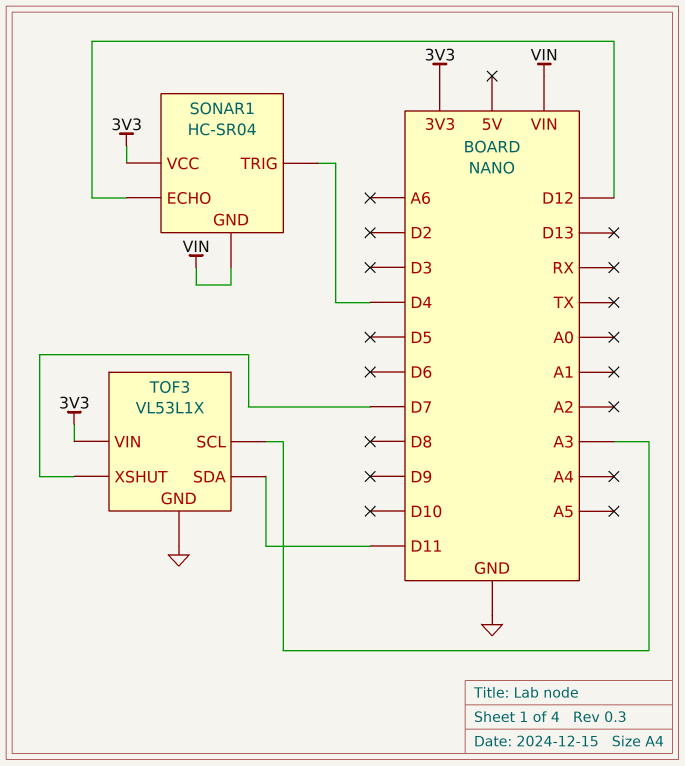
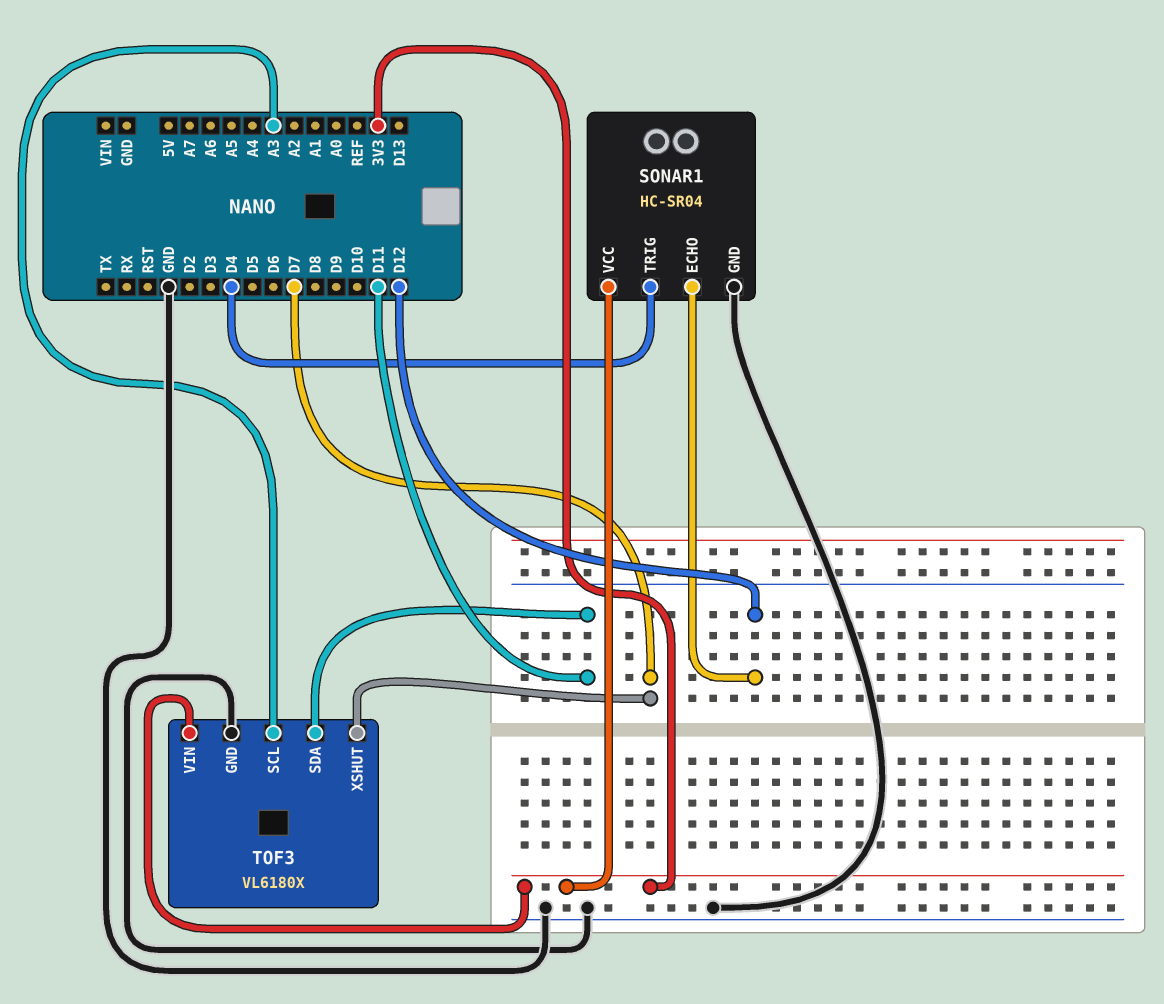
SONAR1 pin GND: VIN -> GND
TOF3: VL53L1X -> VL6180X

